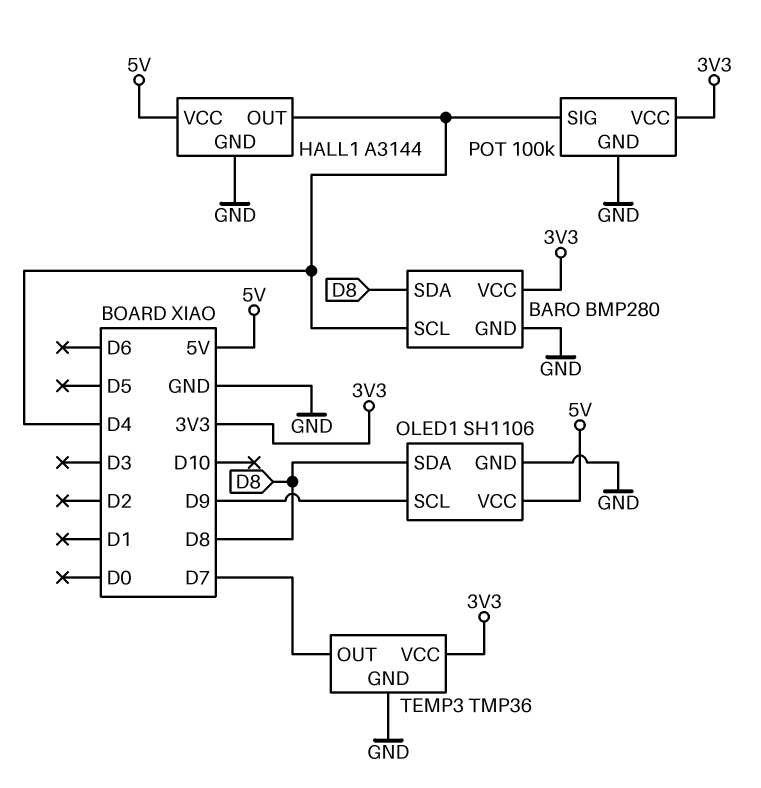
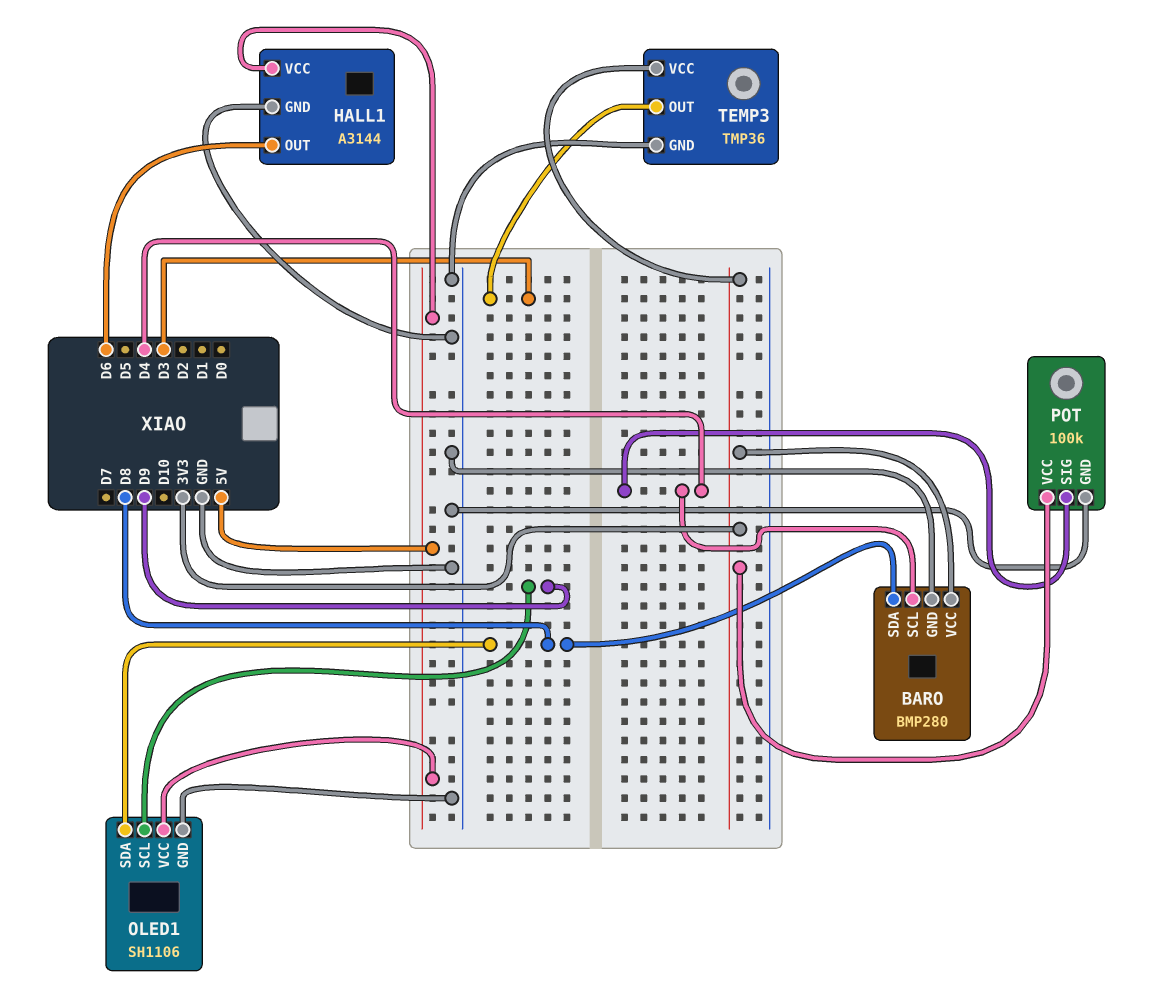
HALL1 pin OUT: D4 -> D6
TEMP3 pin OUT: D7 -> D3

